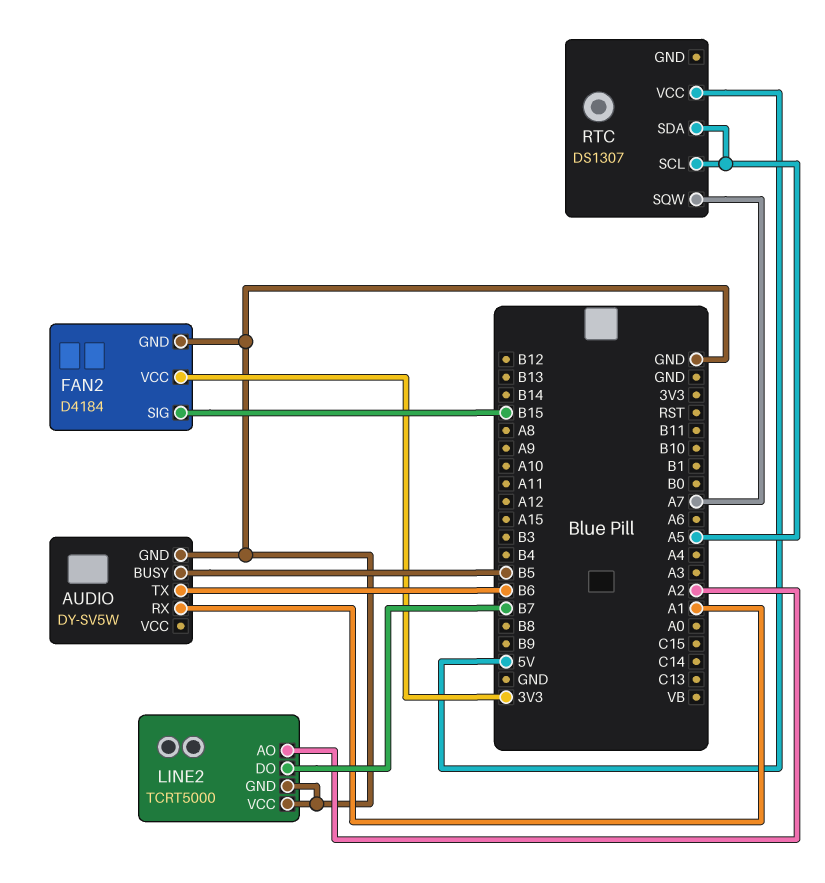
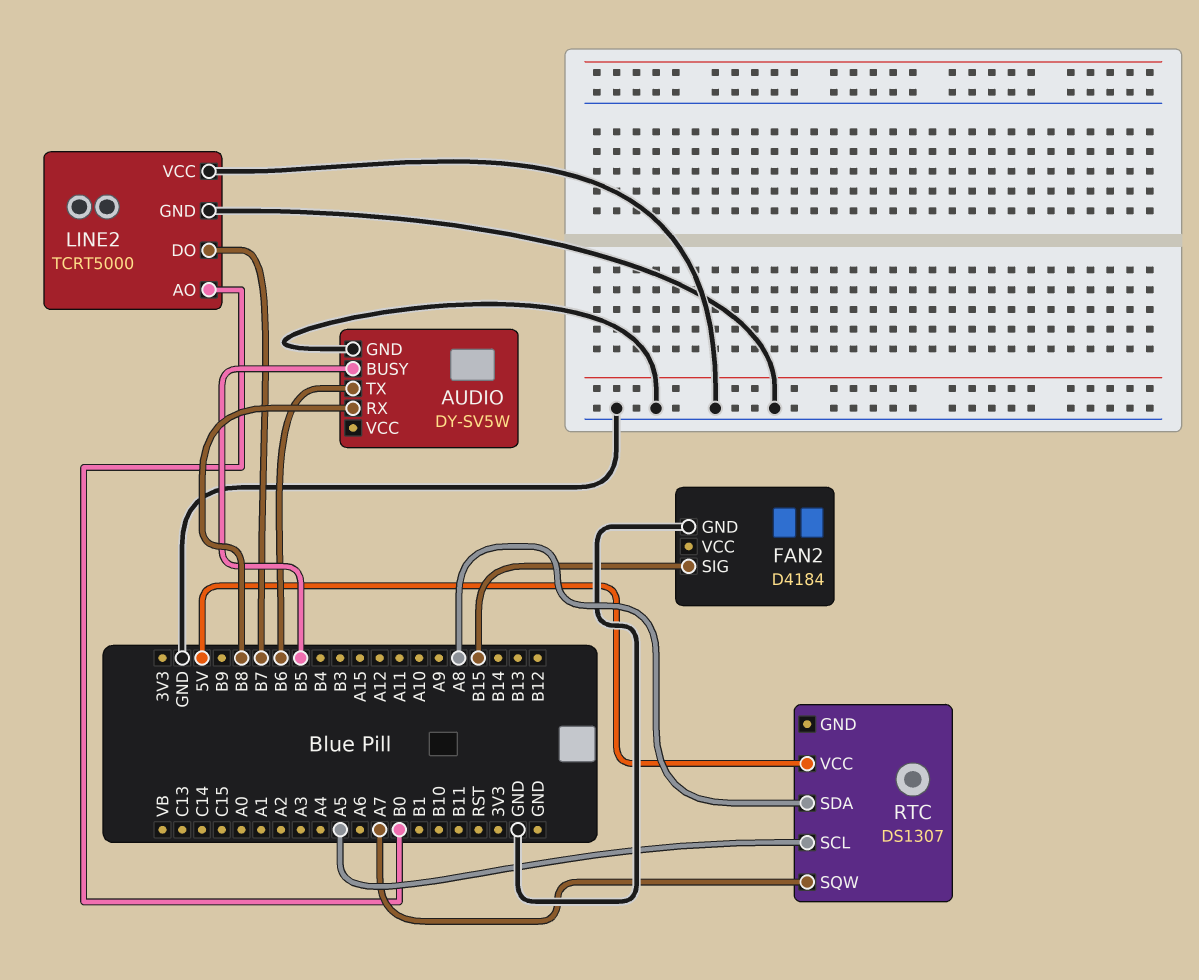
AUDIO pin RX: A1 -> B8
FAN2 pin VCC: 3V3 -> none
LINE2 pin AO: A2 -> B0
RTC pin SDA: A5 -> A8

